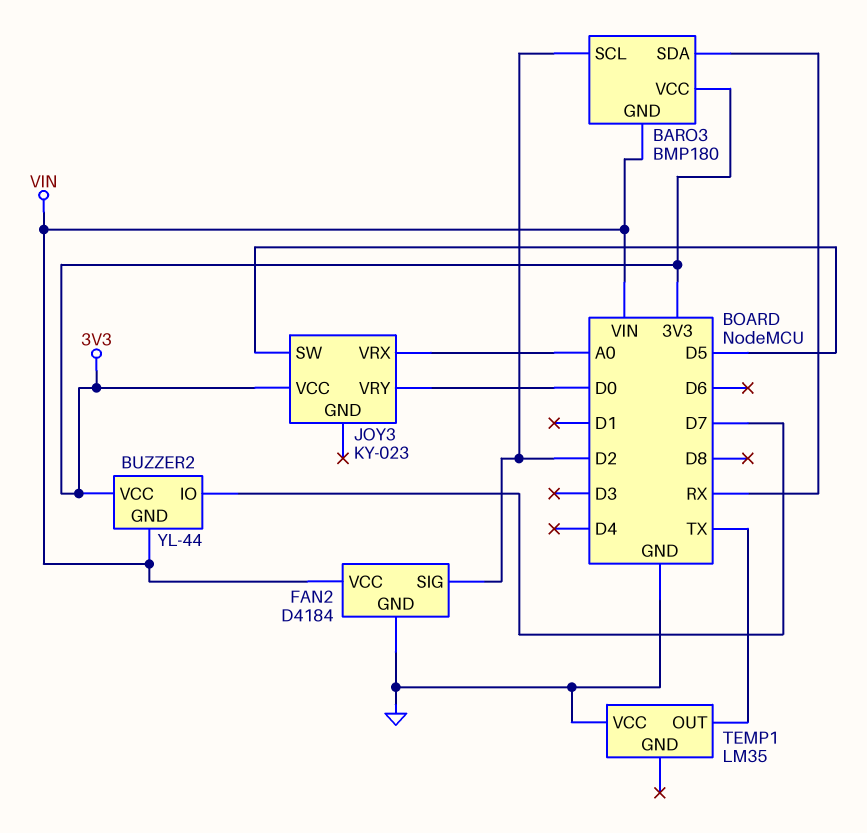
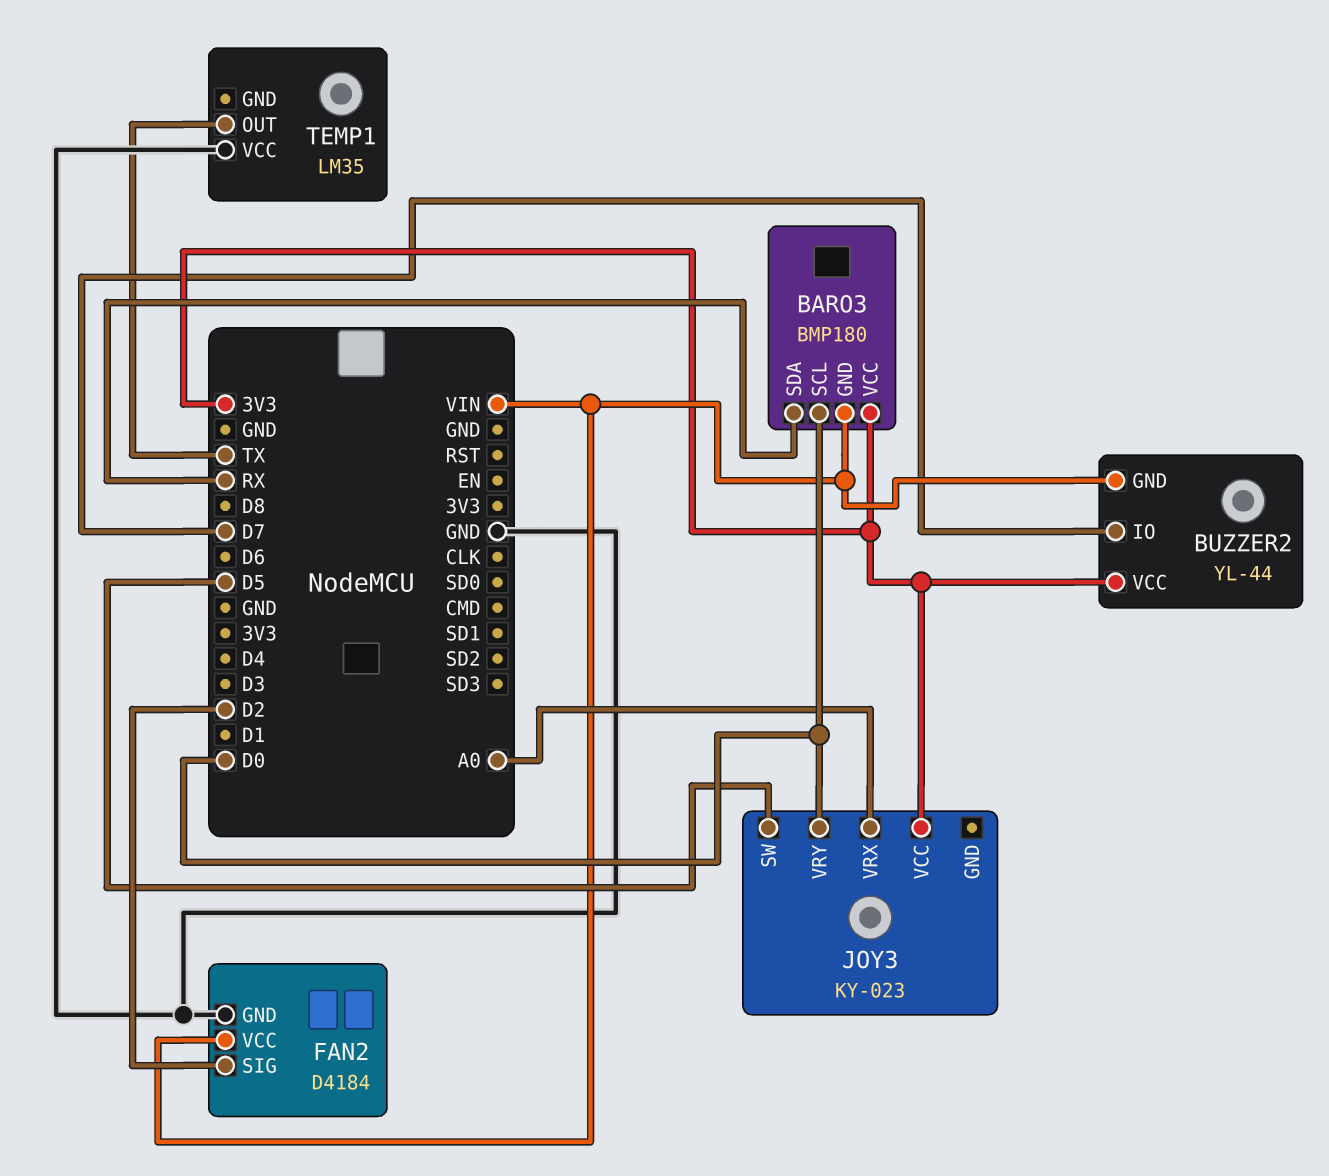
BARO3 pin SCL: D2 -> D0

